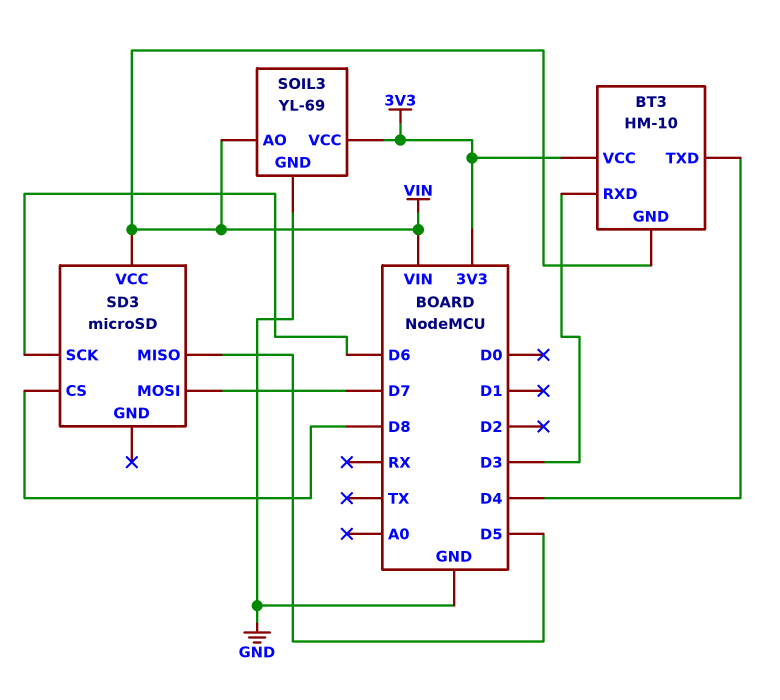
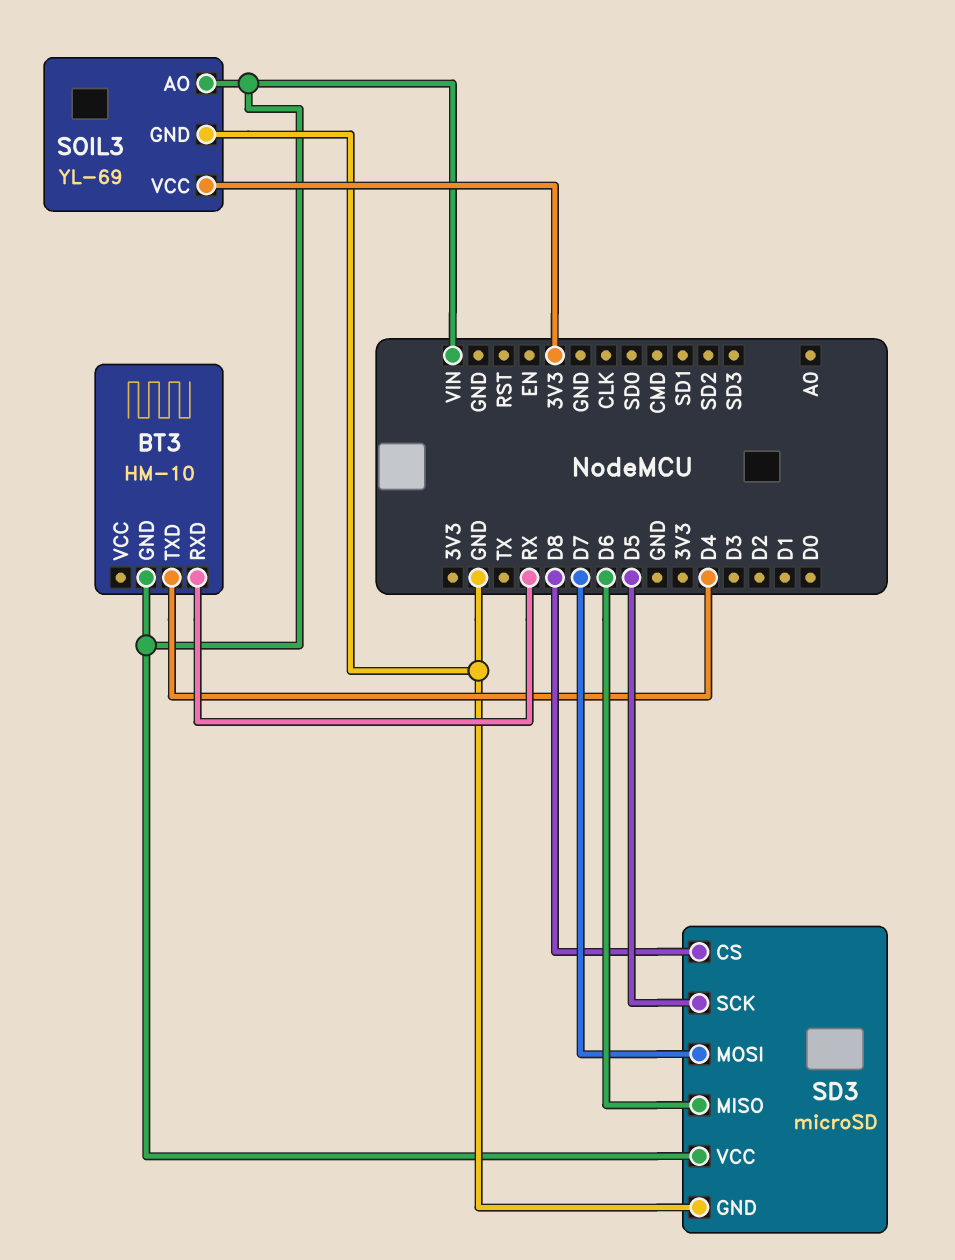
BT3 pin RXD: D3 -> RX
BT3 pin VCC: 3V3 -> none
SD3 pin GND: none -> GND
SD3 pin MISO: D5 -> D6
SD3 pin SCK: D6 -> D5

